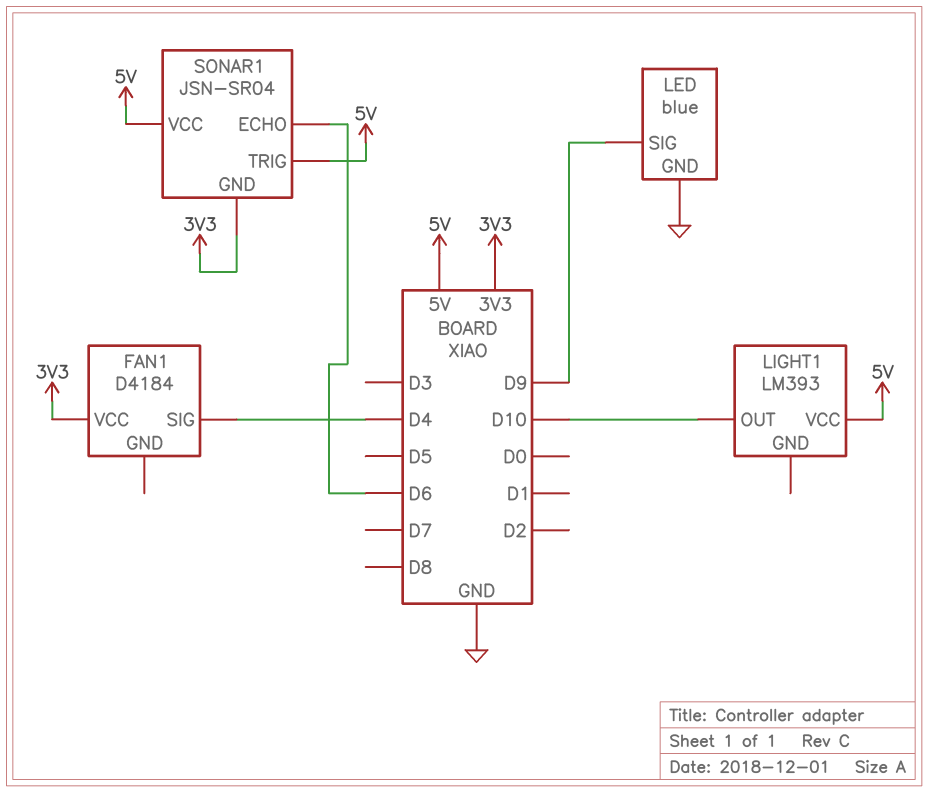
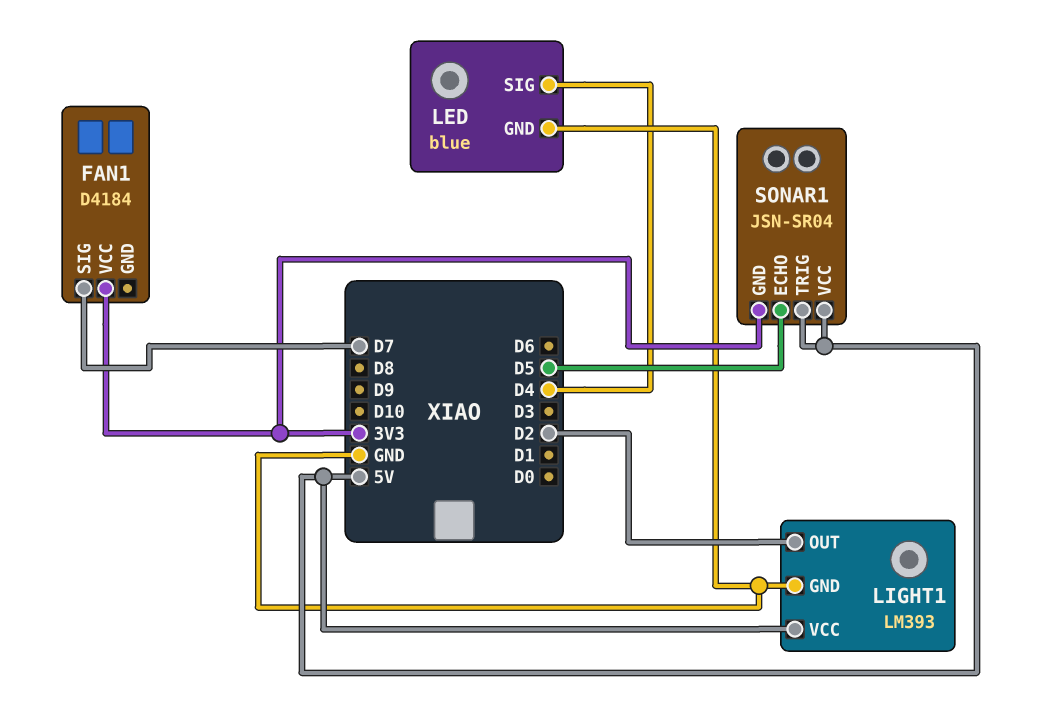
FAN1 pin SIG: D4 -> D7
LED pin SIG: D9 -> D4
LIGHT1 pin GND: none -> GND
LIGHT1 pin OUT: D10 -> D2
SONAR1 pin ECHO: D6 -> D5

